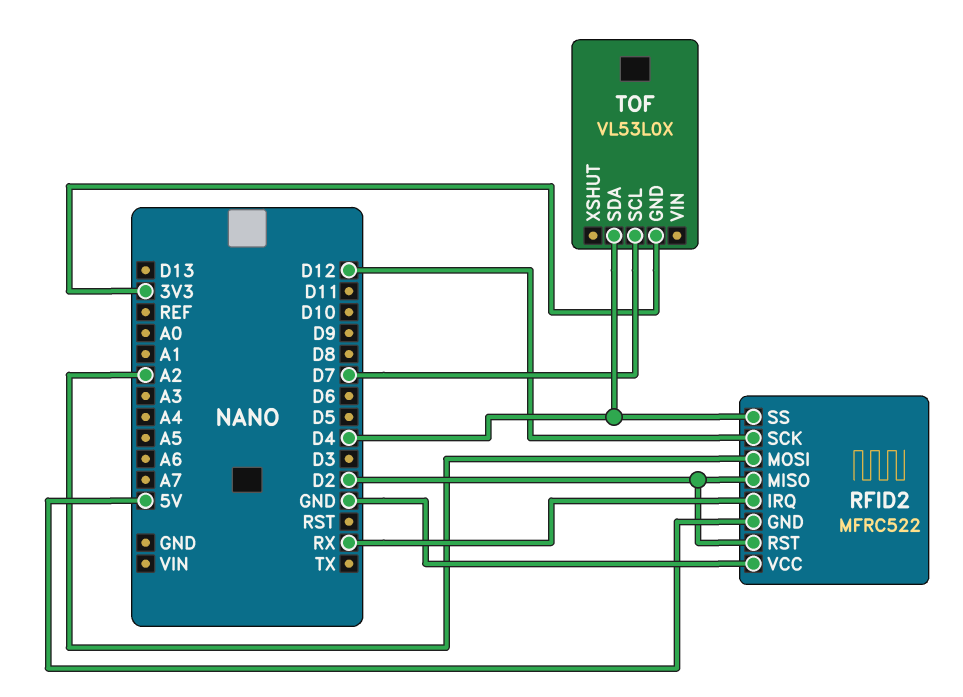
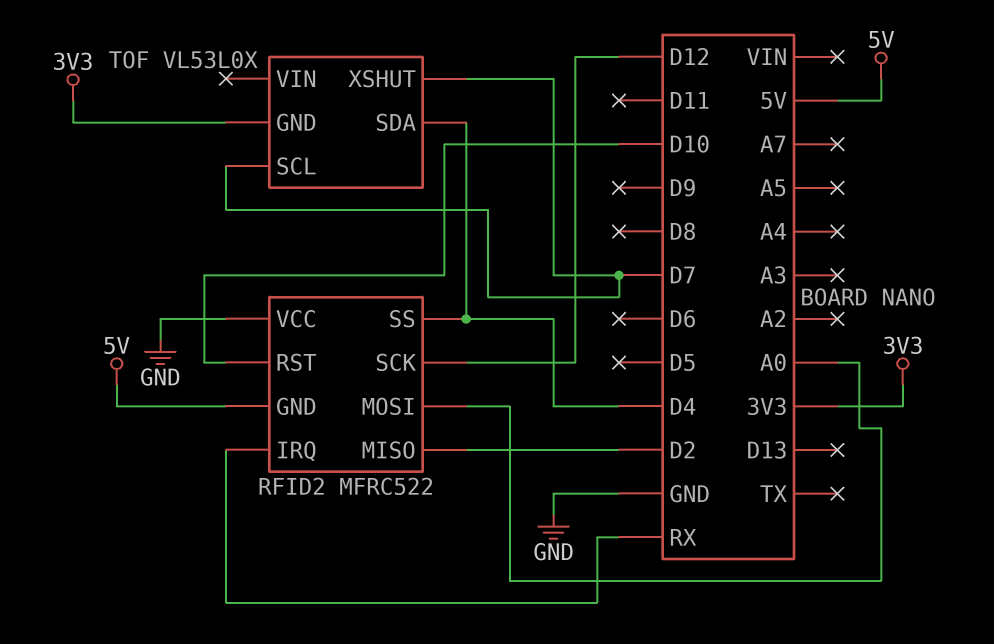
RFID2 pin MOSI: A2 -> A0
RFID2 pin RST: D2 -> D10
TOF pin XSHUT: none -> D7

